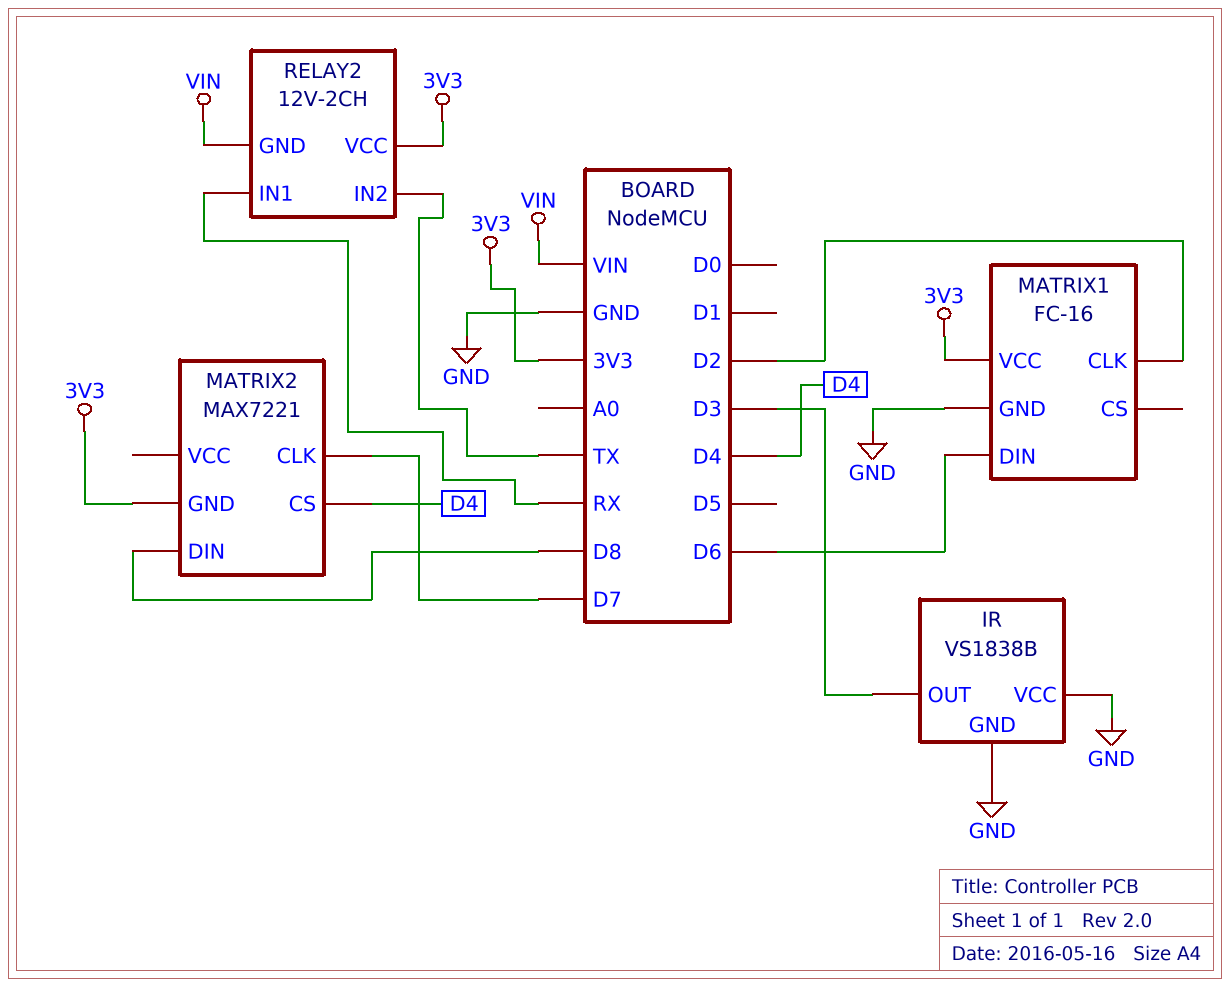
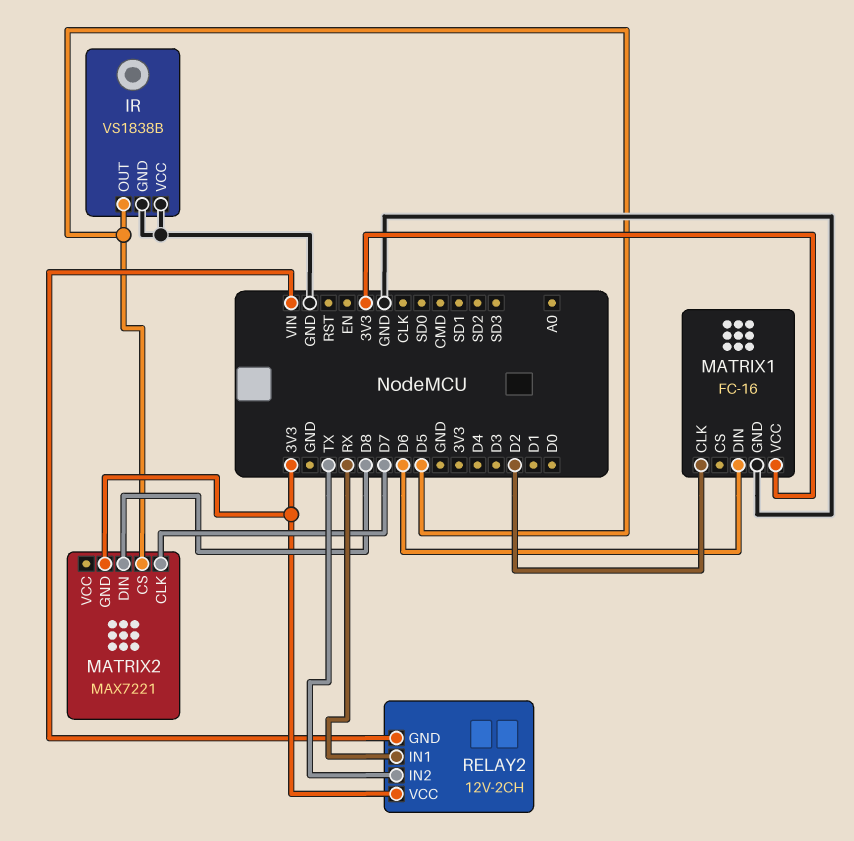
IR pin OUT: D3 -> D5
MATRIX2 pin CS: D4 -> D5

